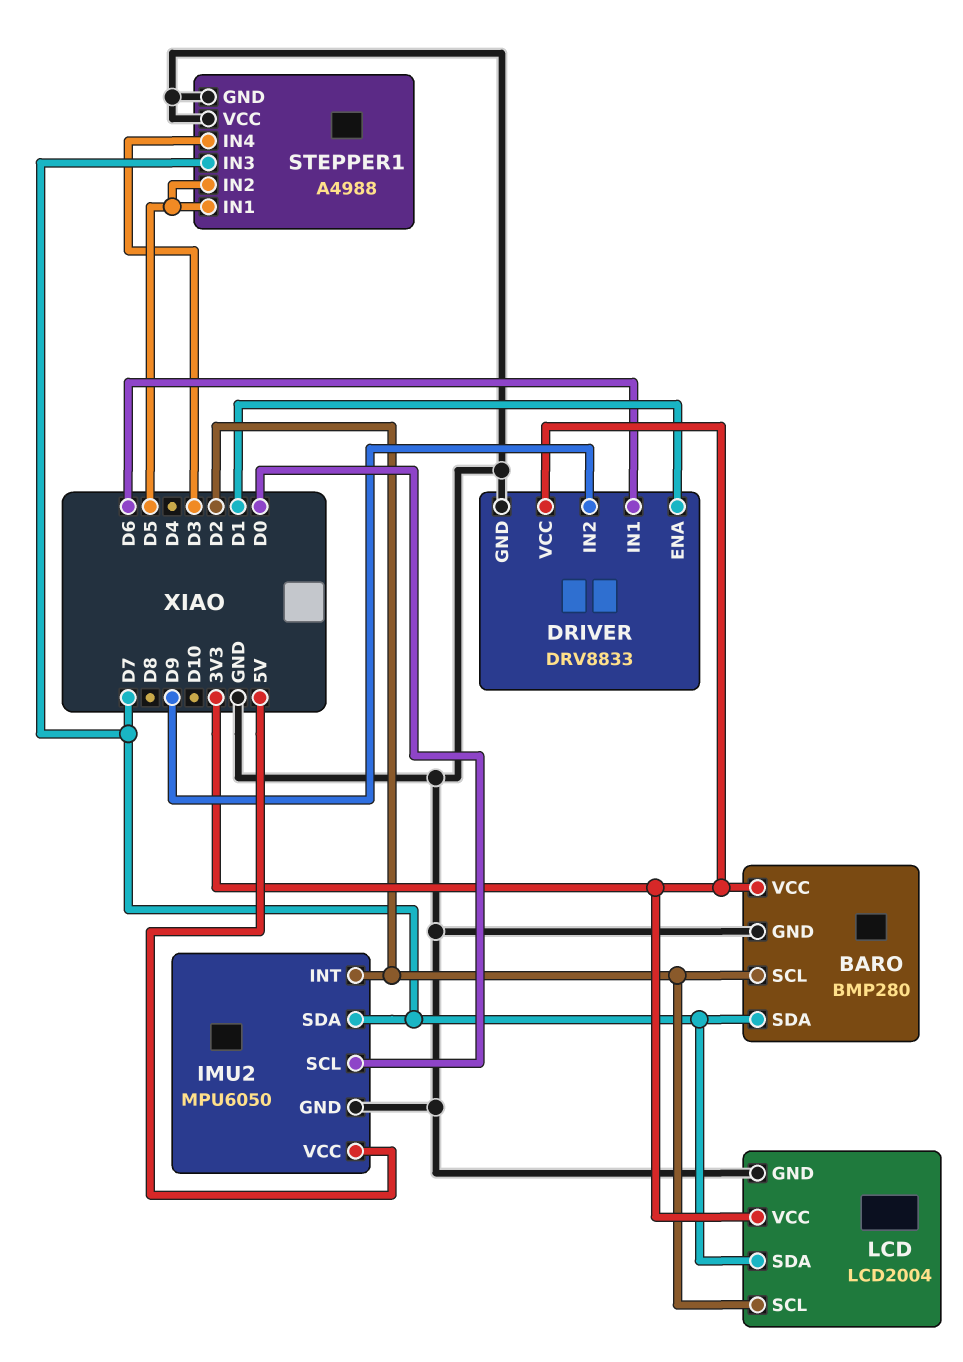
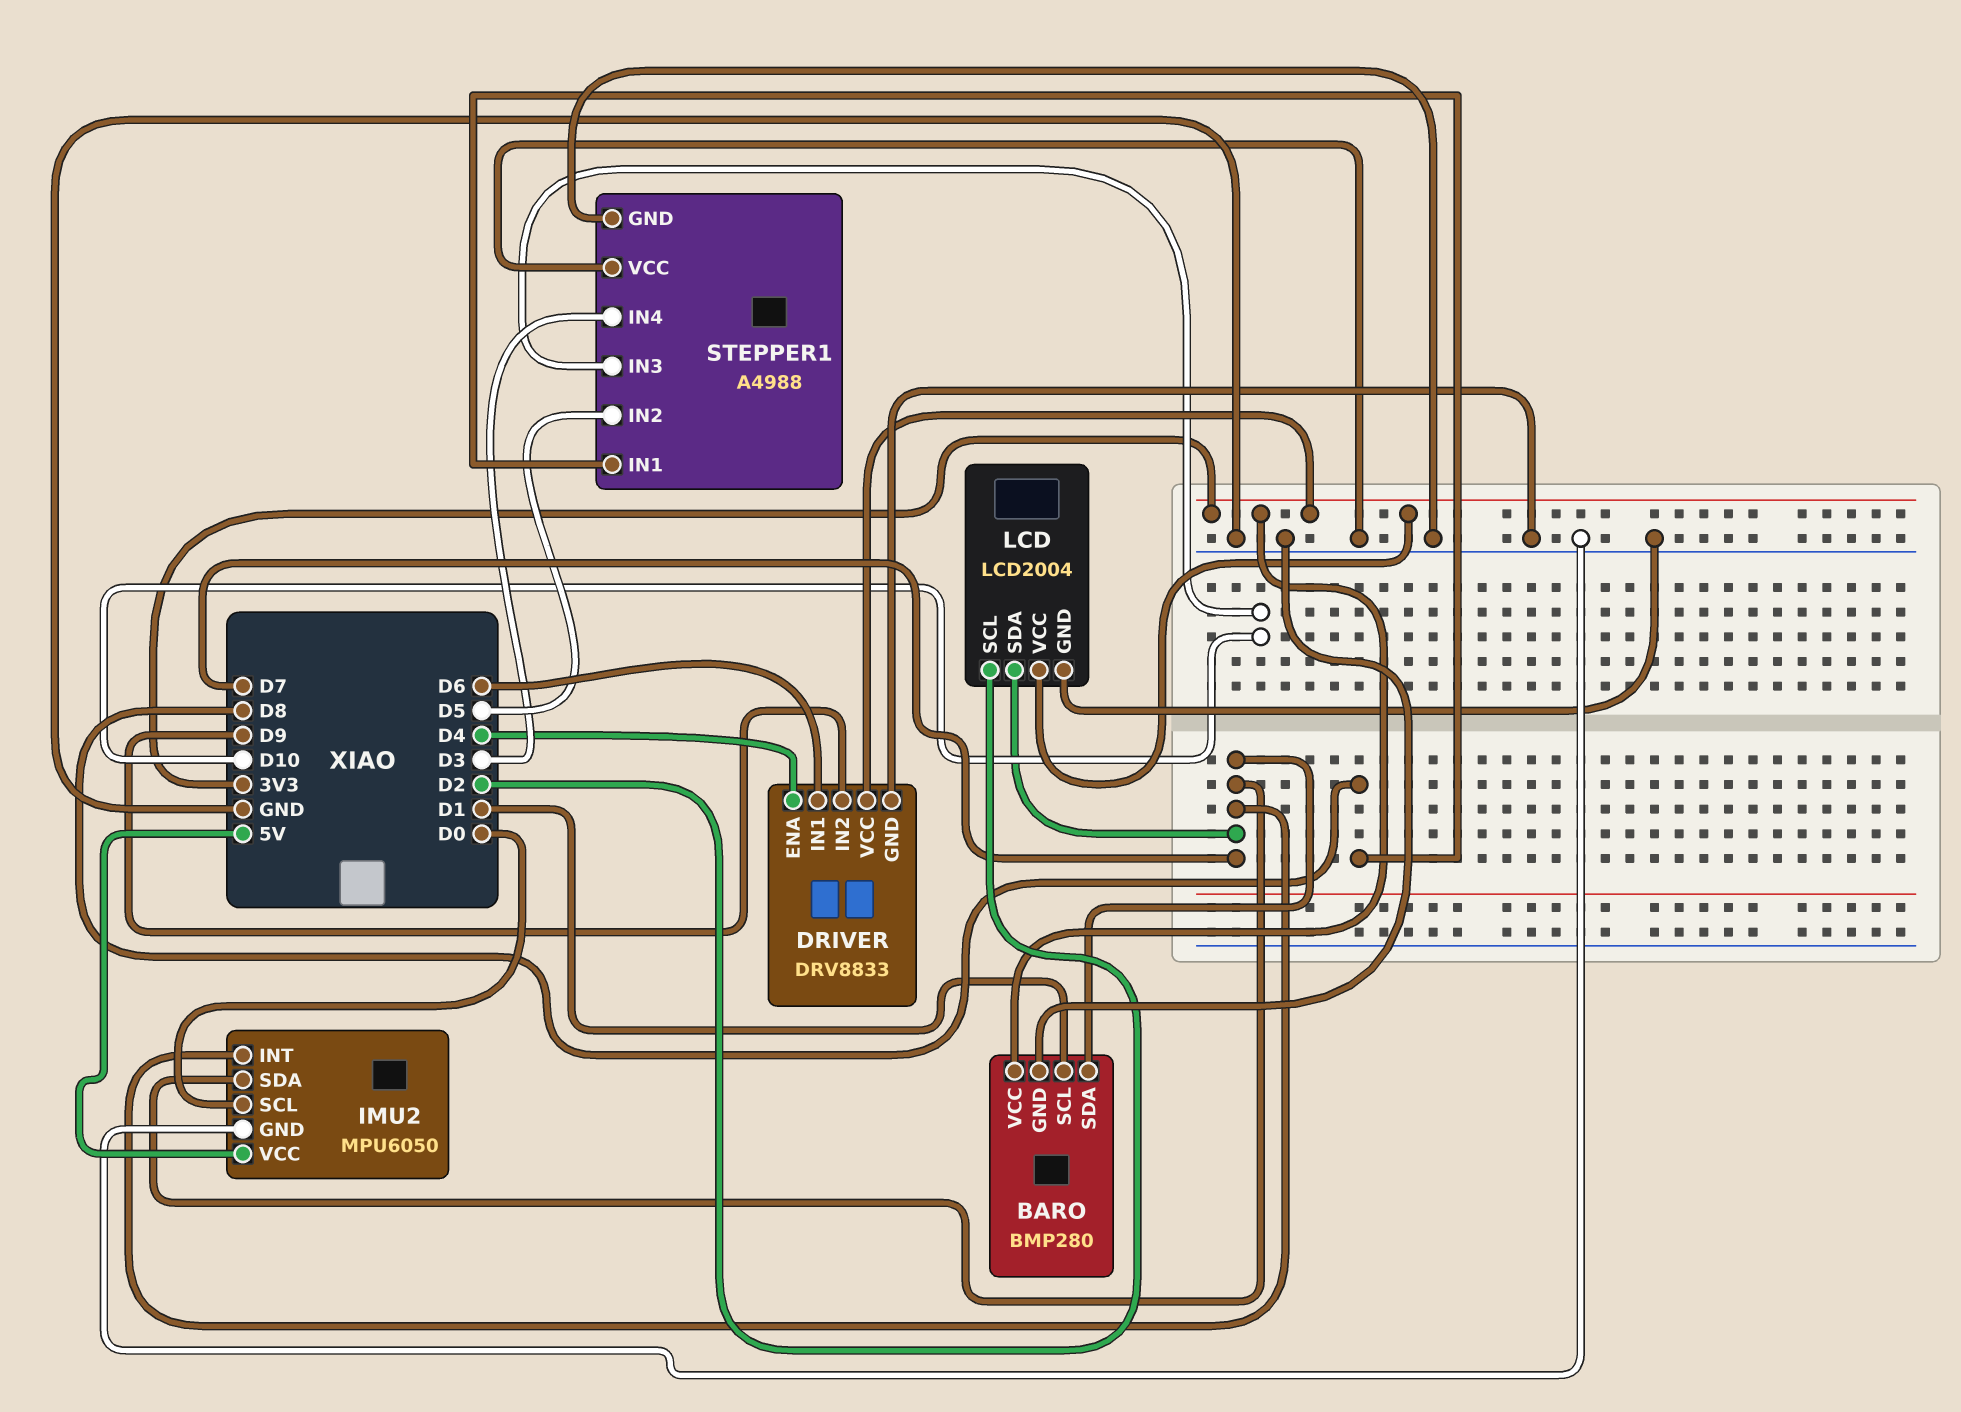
BARO pin SCL: D2 -> D1
DRIVER pin ENA: D1 -> D4
IMU2 pin INT: D2 -> D7
STEPPER1 pin IN1: D5 -> D8
STEPPER1 pin IN3: D7 -> D10

